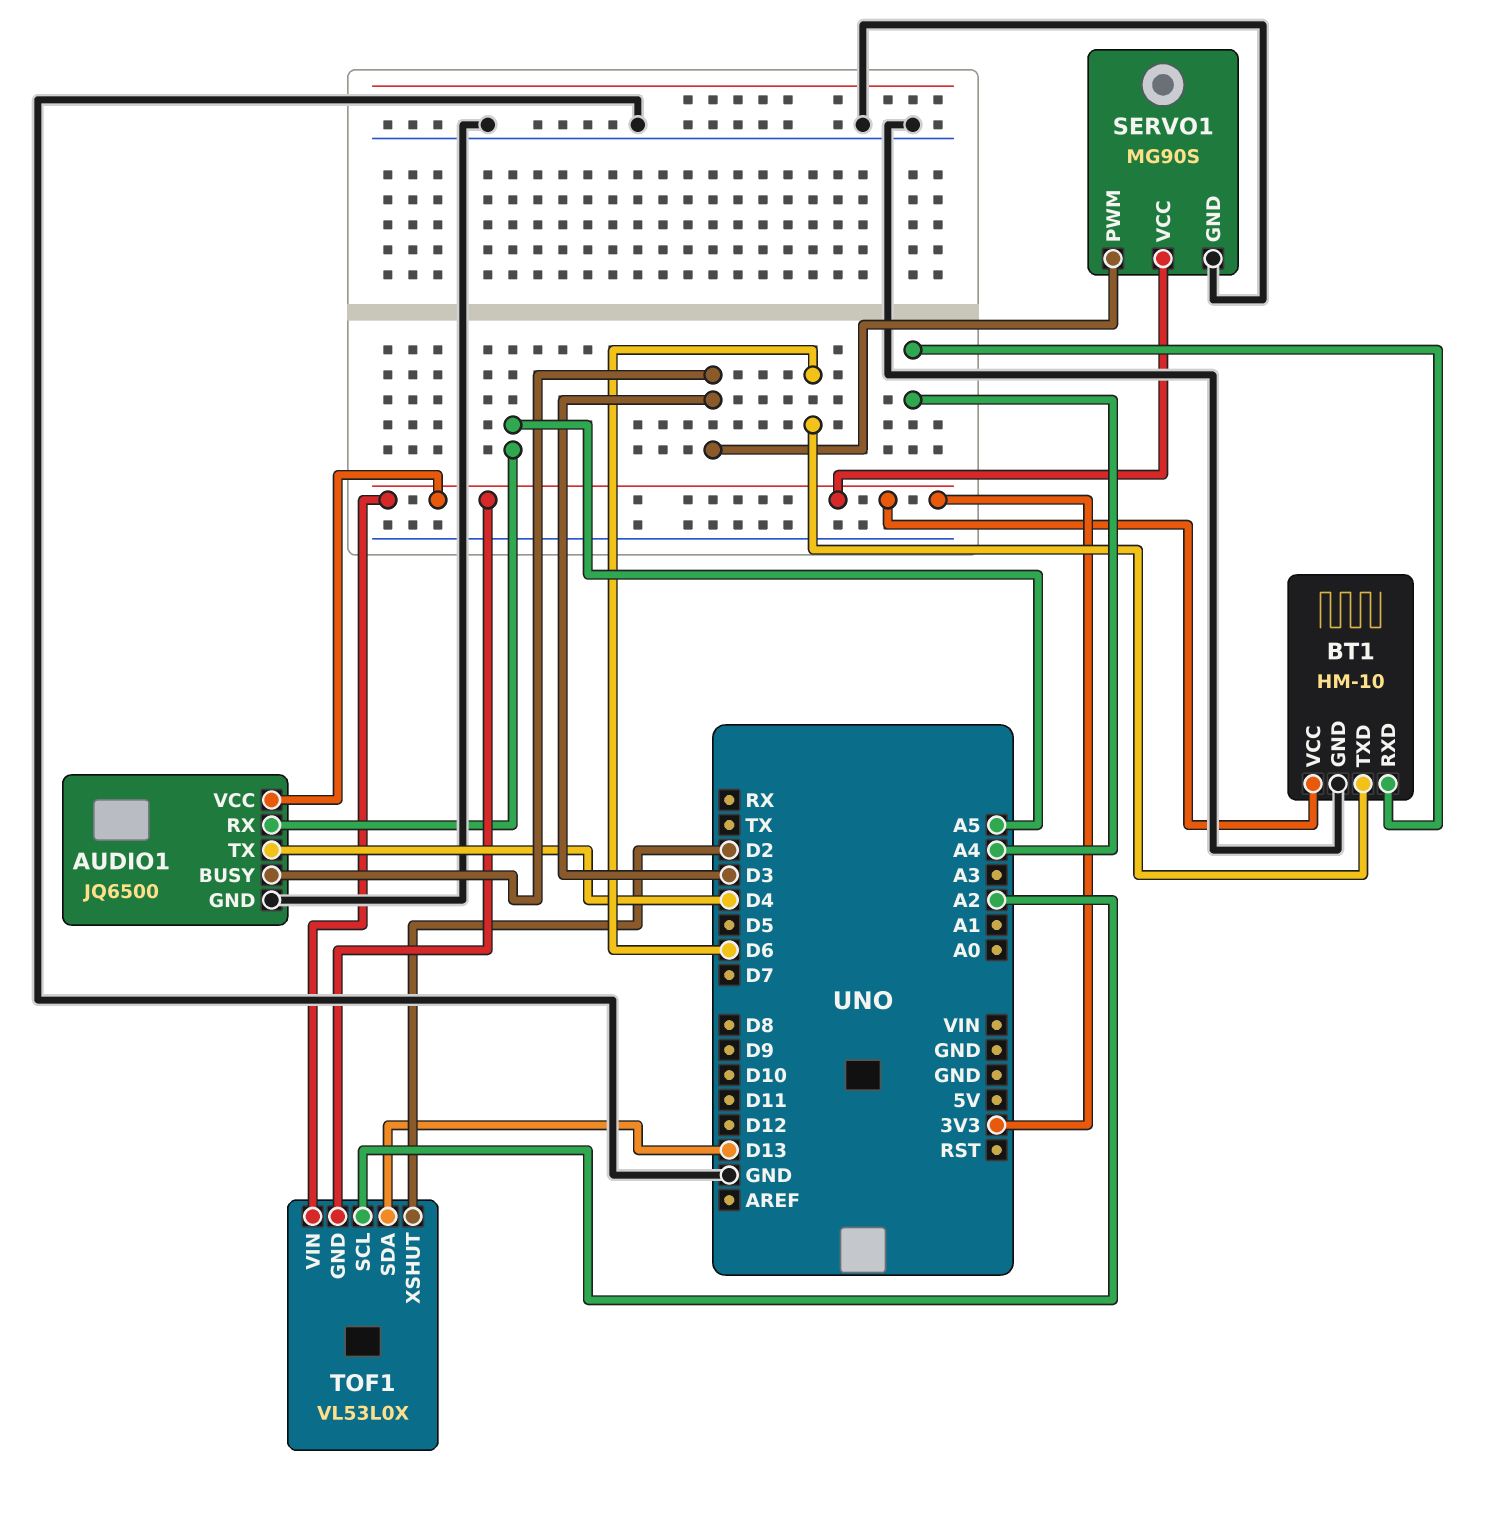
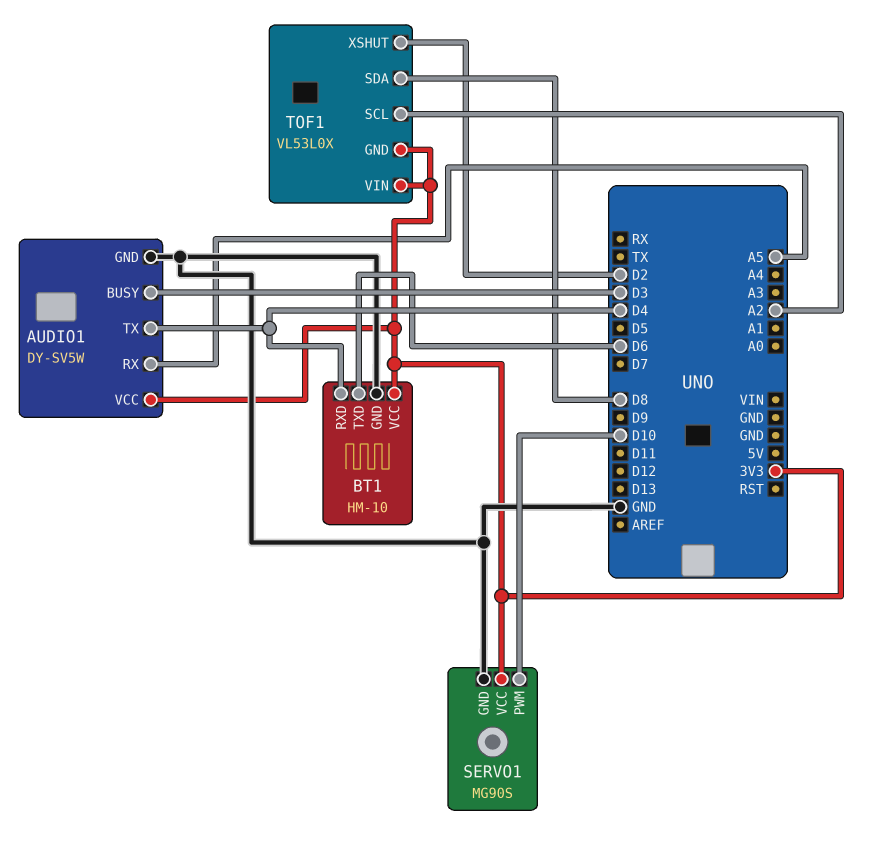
AUDIO1: JQ6500 -> DY-SV5W
BT1 pin RXD: A4 -> D4
SERVO1 pin PWM: D3 -> D10
TOF1 pin SDA: D13 -> D8

